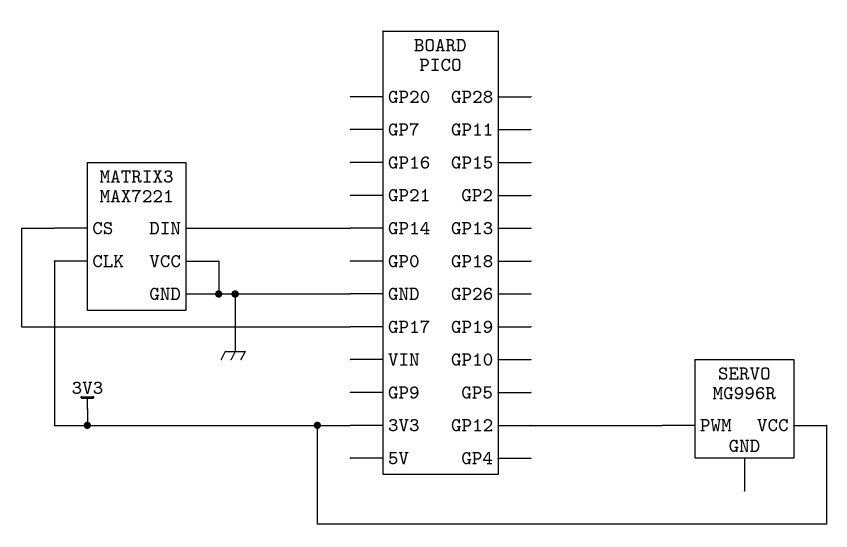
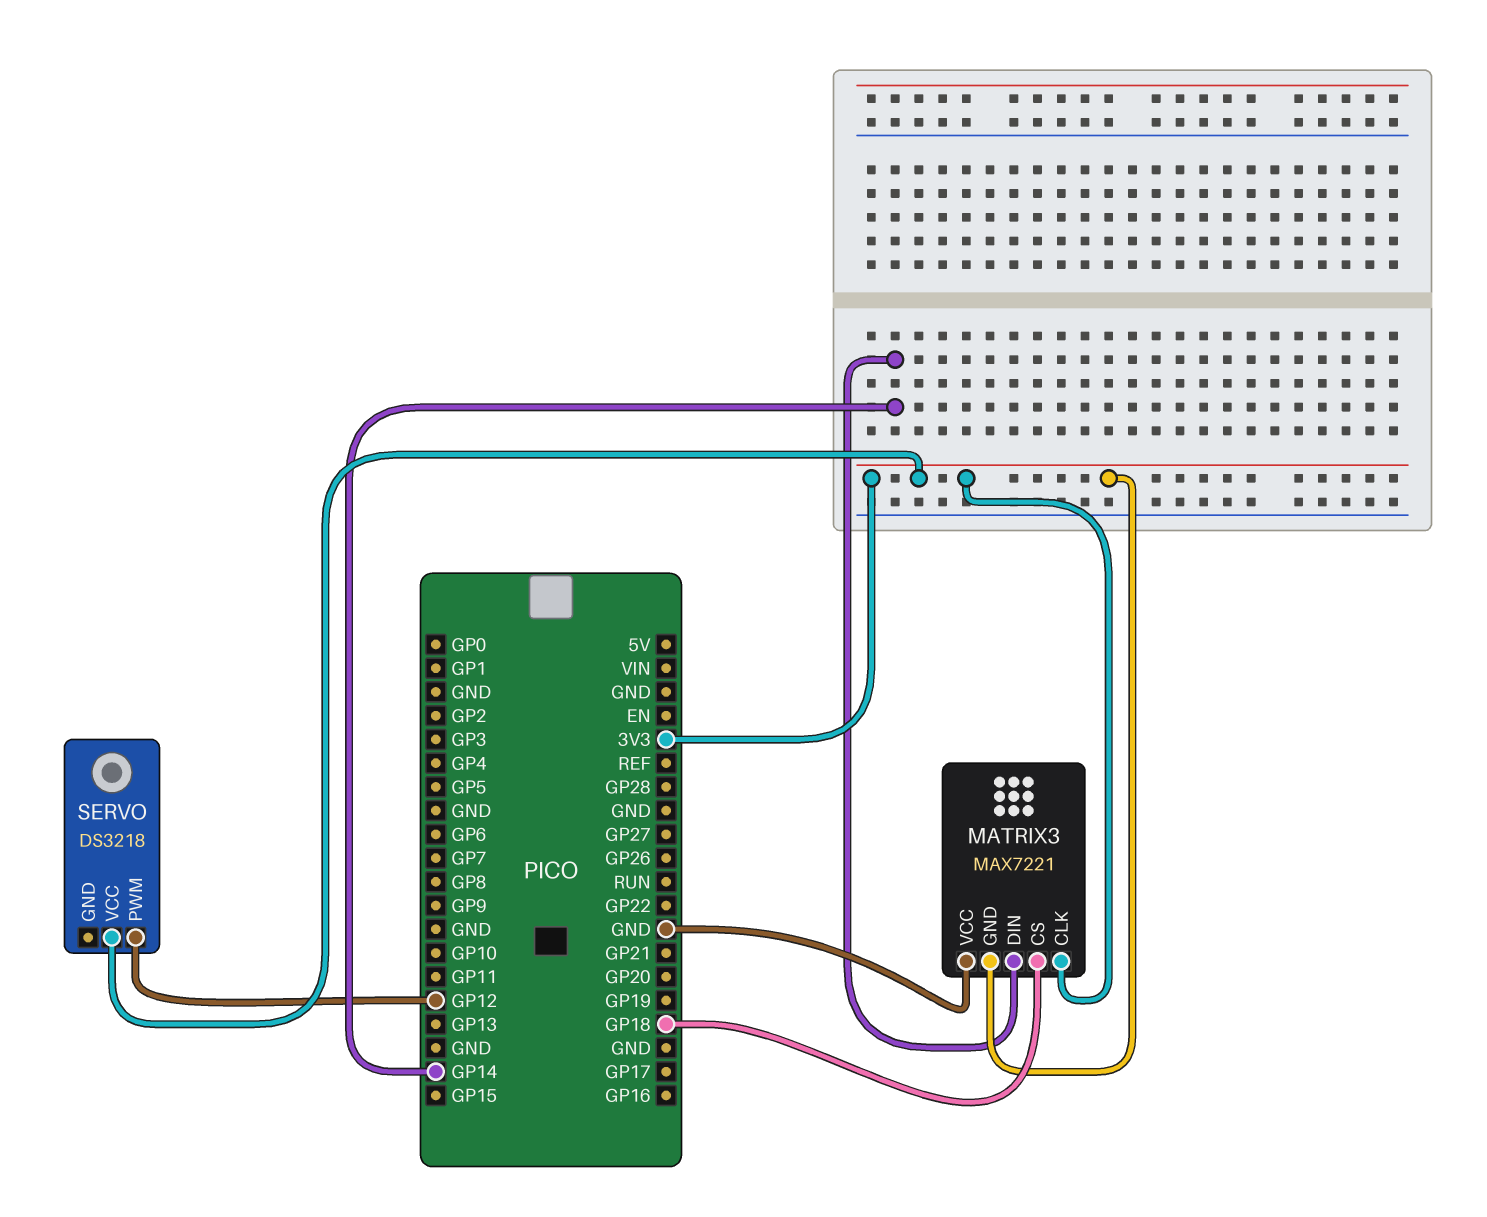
MATRIX3 pin CS: GP17 -> GP18
MATRIX3 pin GND: GND -> 3V3
SERVO: MG996R -> DS3218

